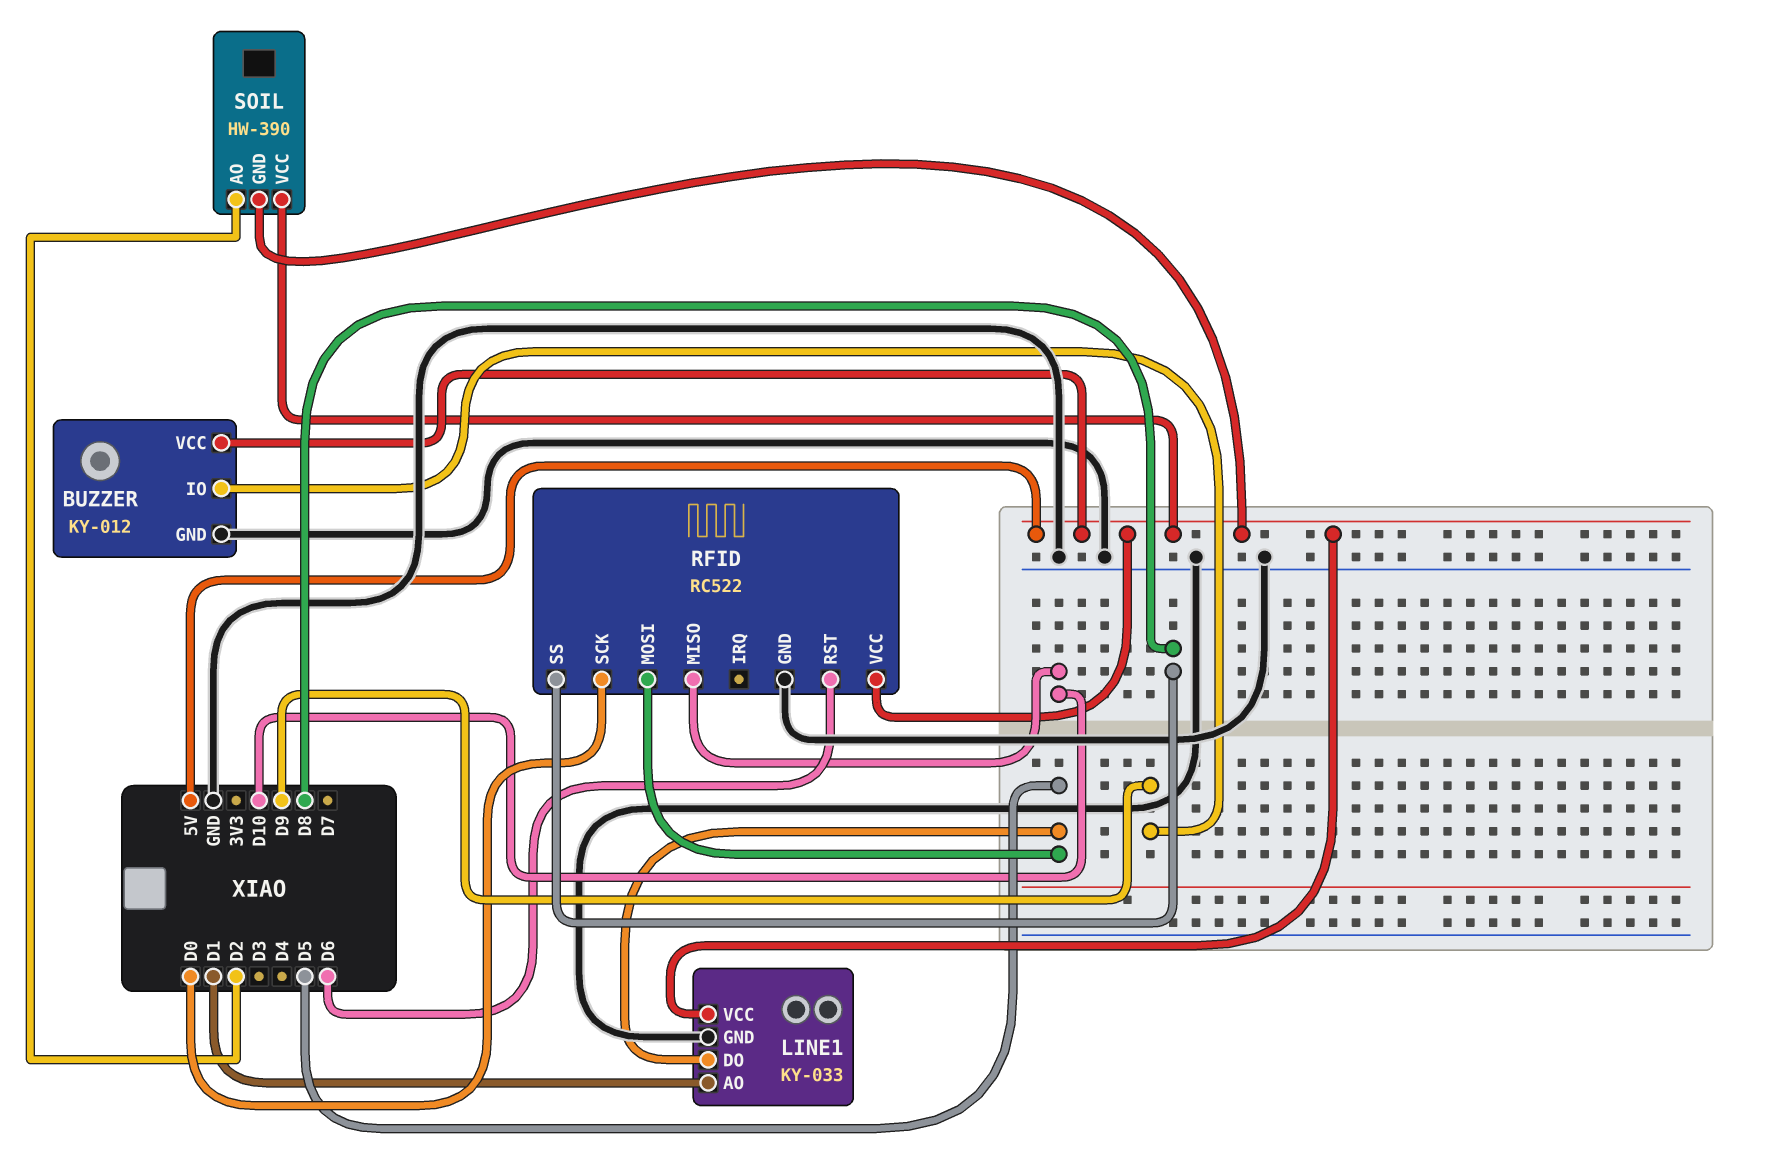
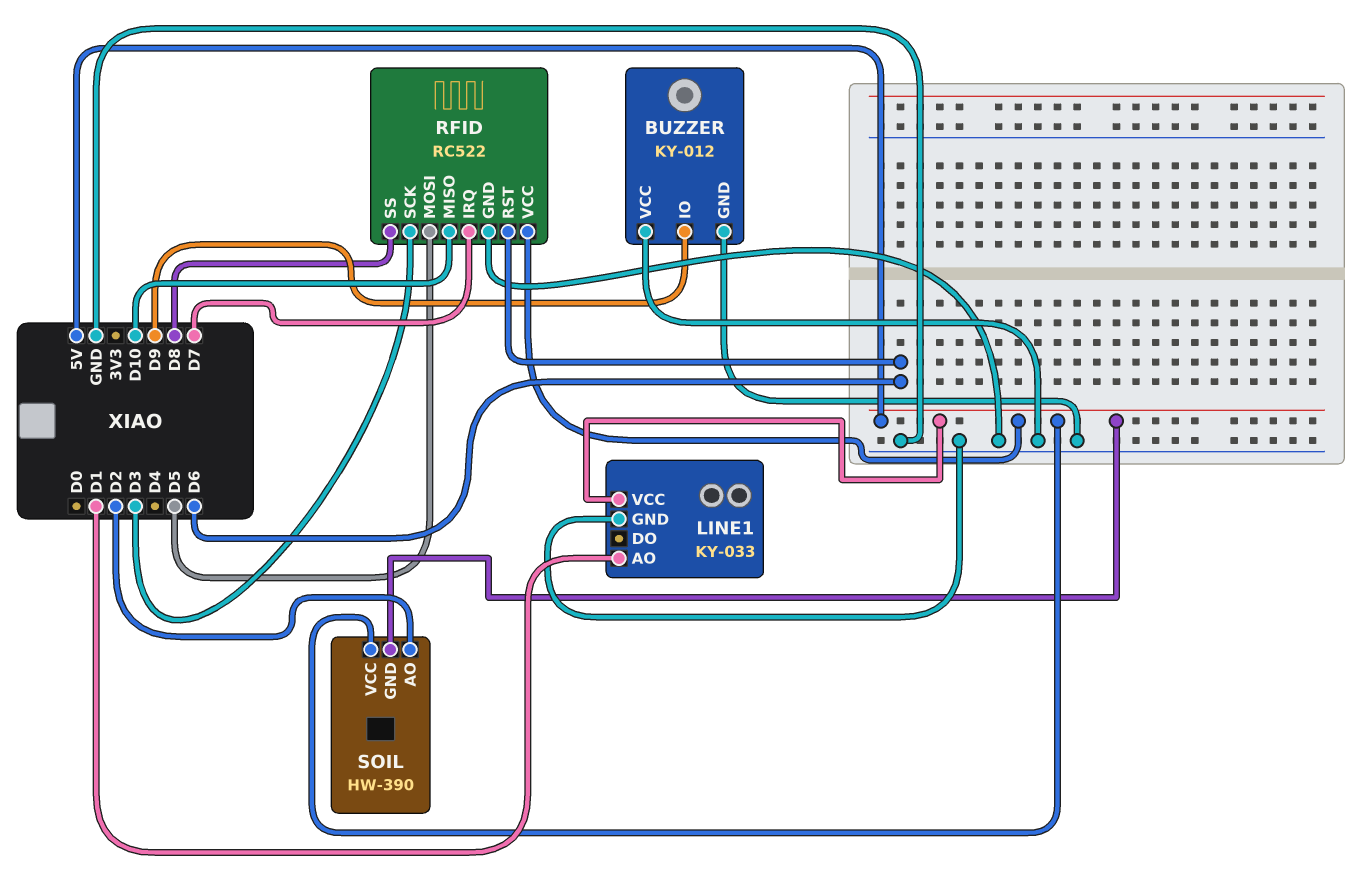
BUZZER pin VCC: 5V -> GND
LINE1 pin DO: D5 -> none
RFID pin IRQ: none -> D7
RFID pin SCK: D0 -> D3

